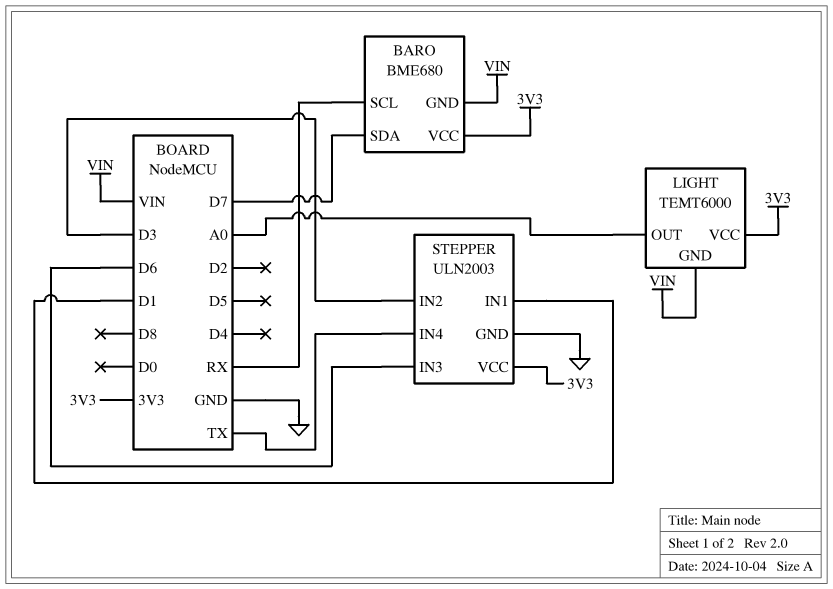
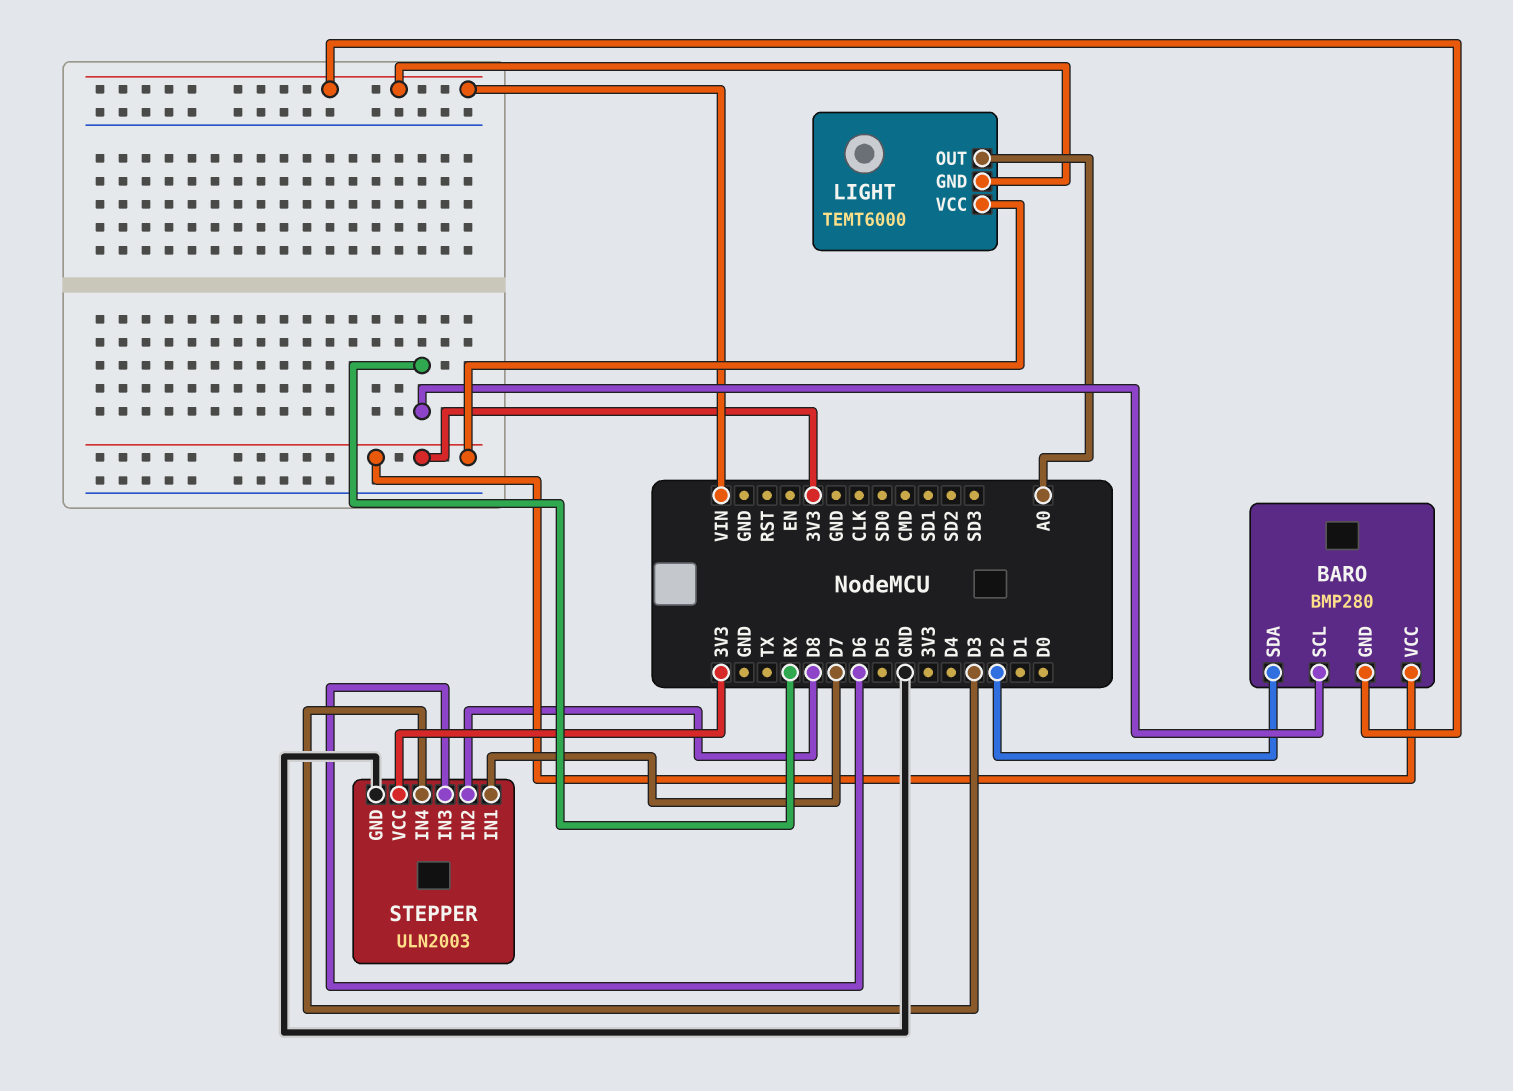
BARO: BME680 -> BMP280
BARO pin SDA: D7 -> D2
STEPPER pin IN1: D1 -> D7
STEPPER pin IN2: D3 -> D8
STEPPER pin IN4: TX -> D3

